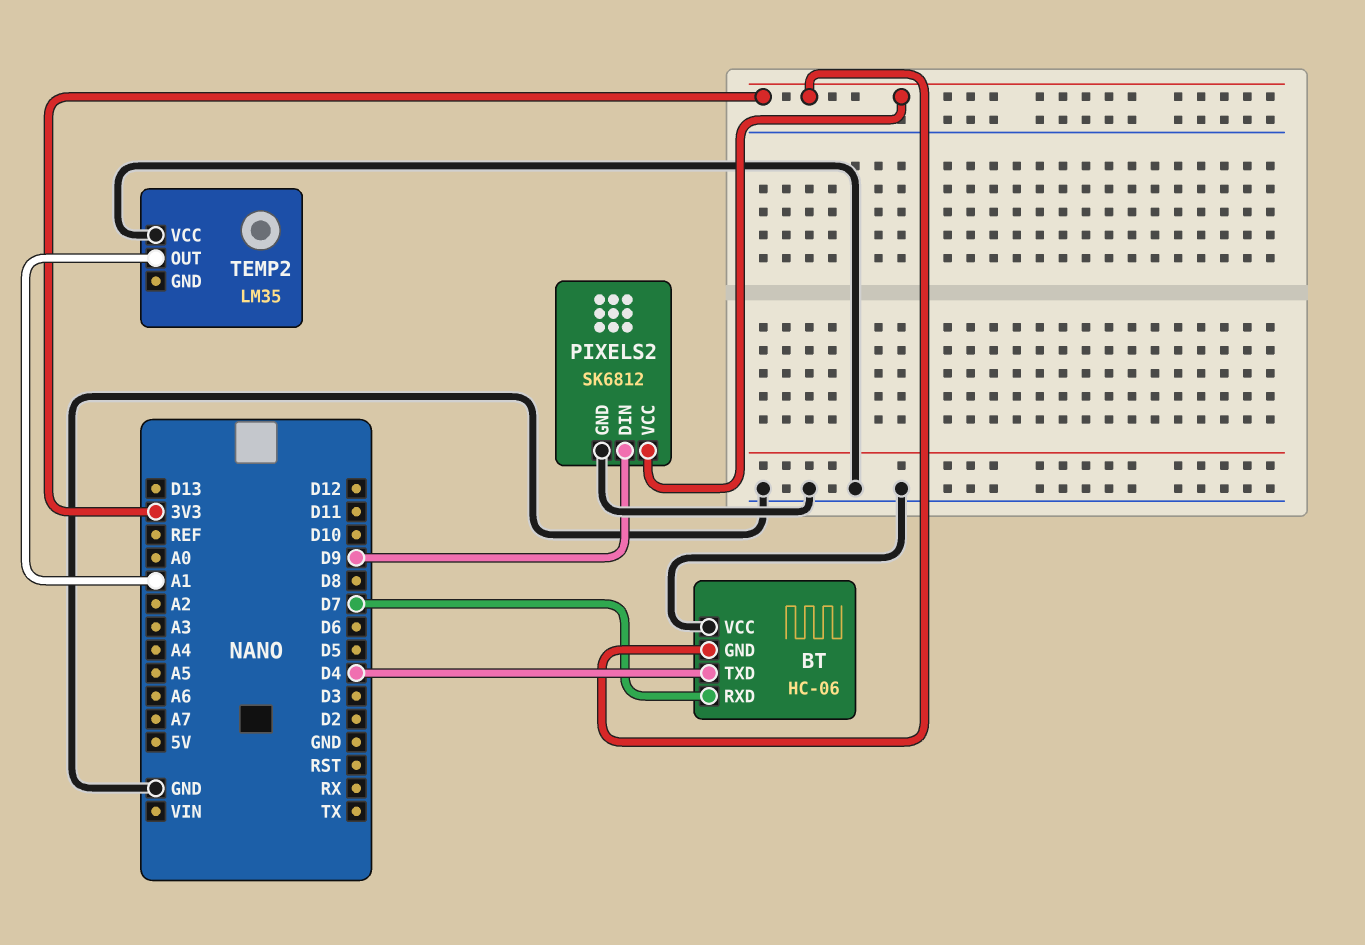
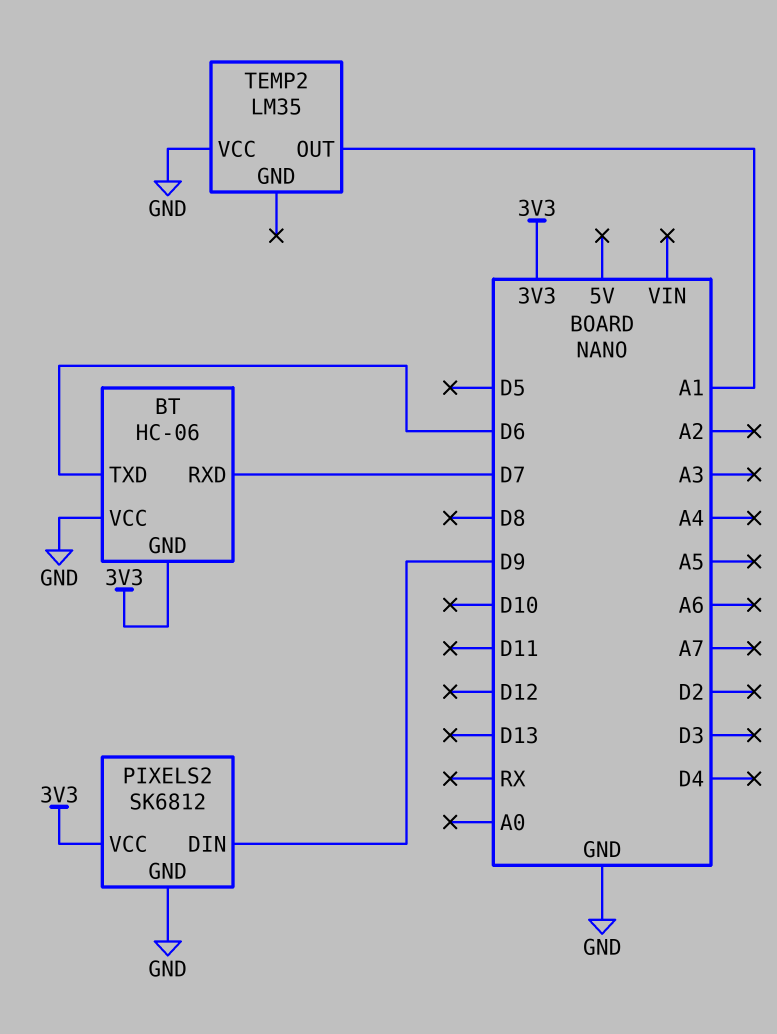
BT pin TXD: D4 -> D6

